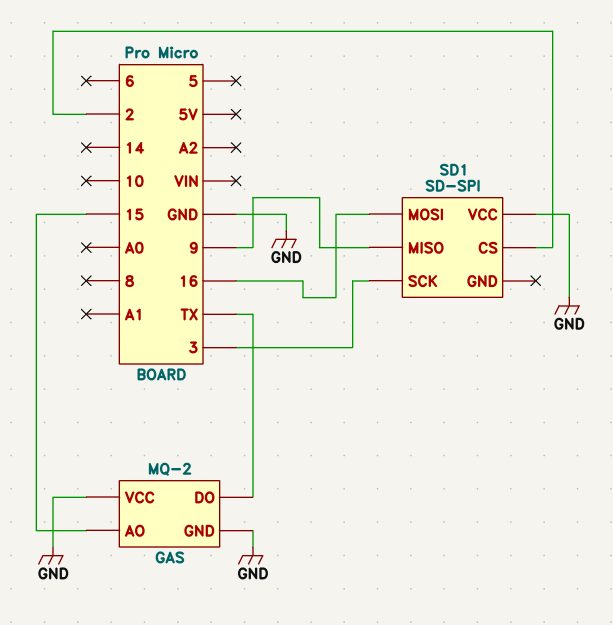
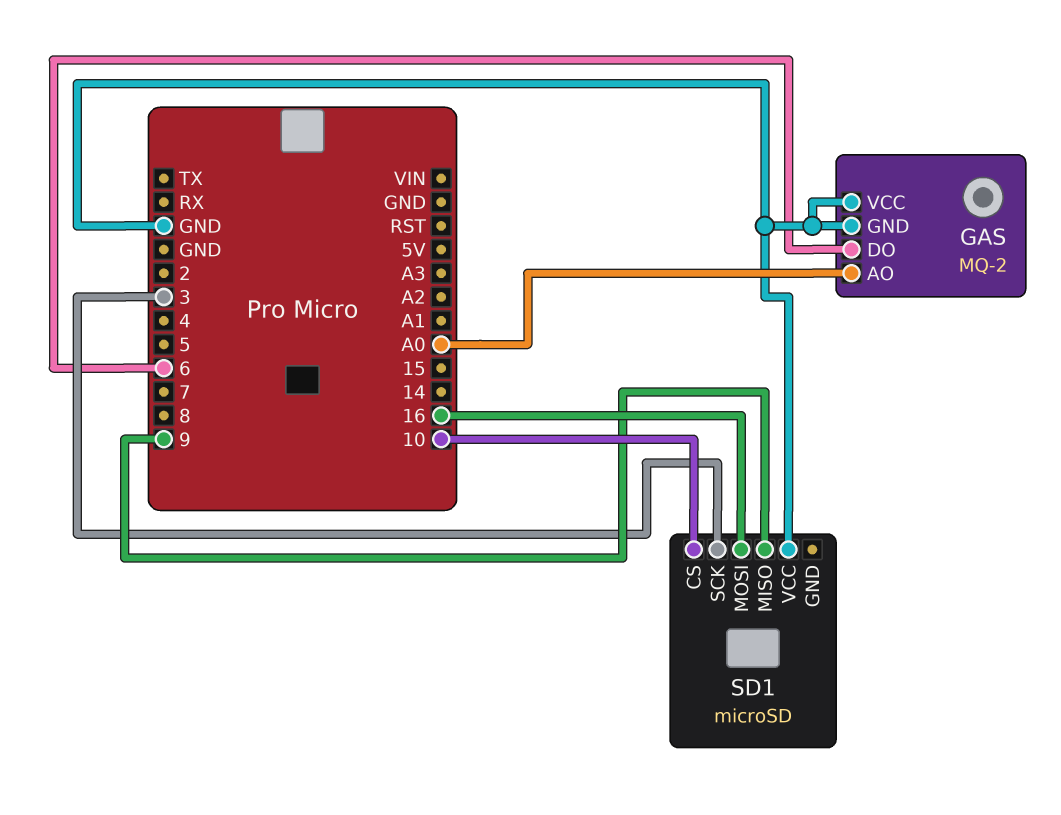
GAS pin AO: 15 -> A0
GAS pin DO: TX -> 6
SD1: SD-SPI -> microSD
SD1 pin CS: 2 -> 10

